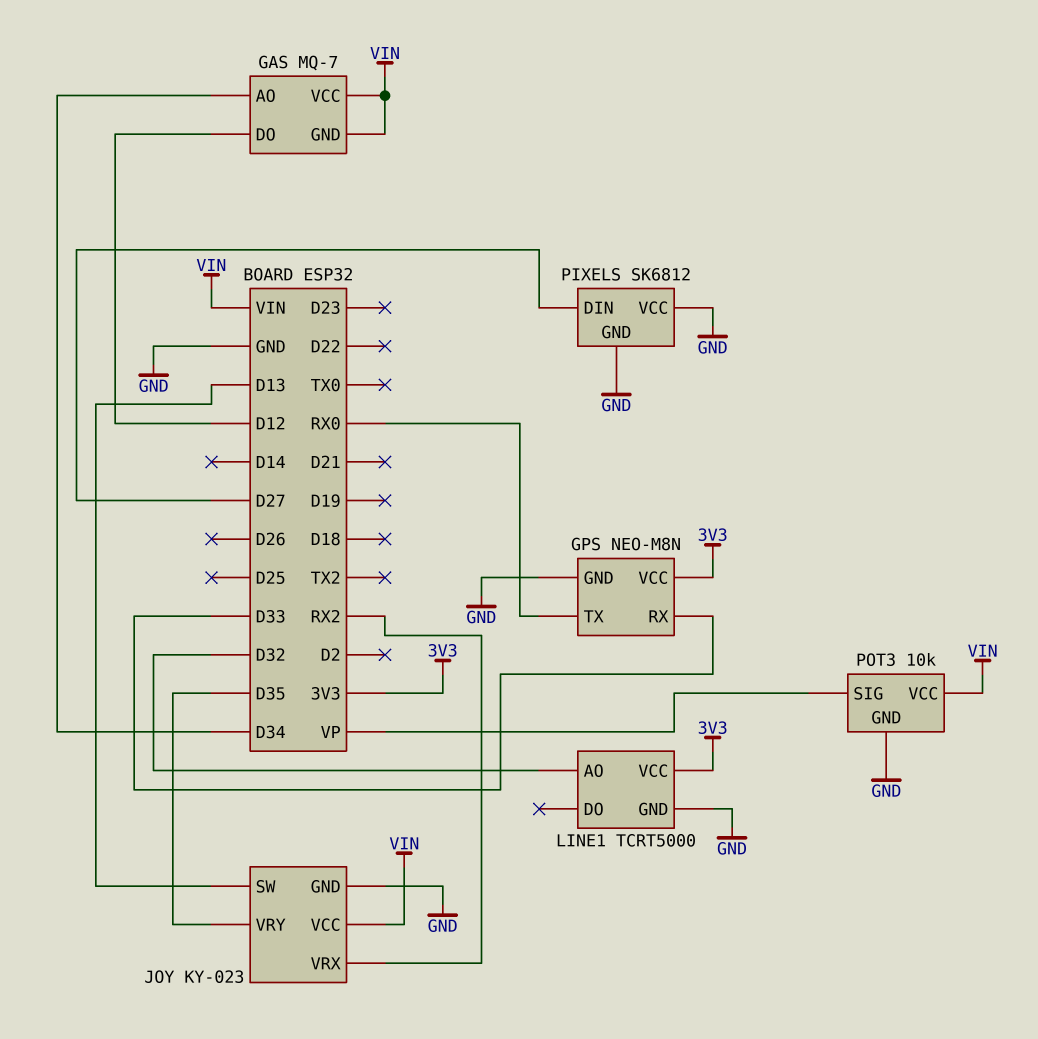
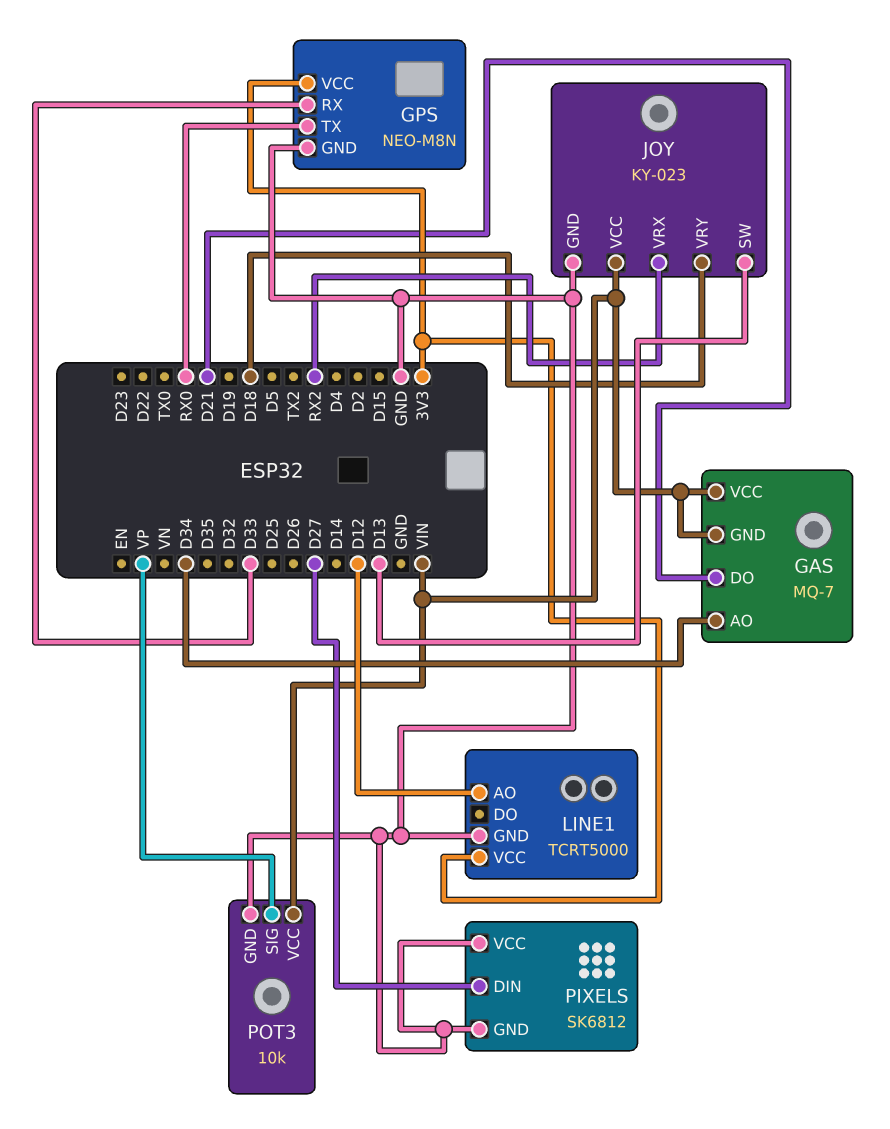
GAS pin DO: D12 -> D21
JOY pin VRY: D35 -> D18
LINE1 pin AO: D32 -> D12

